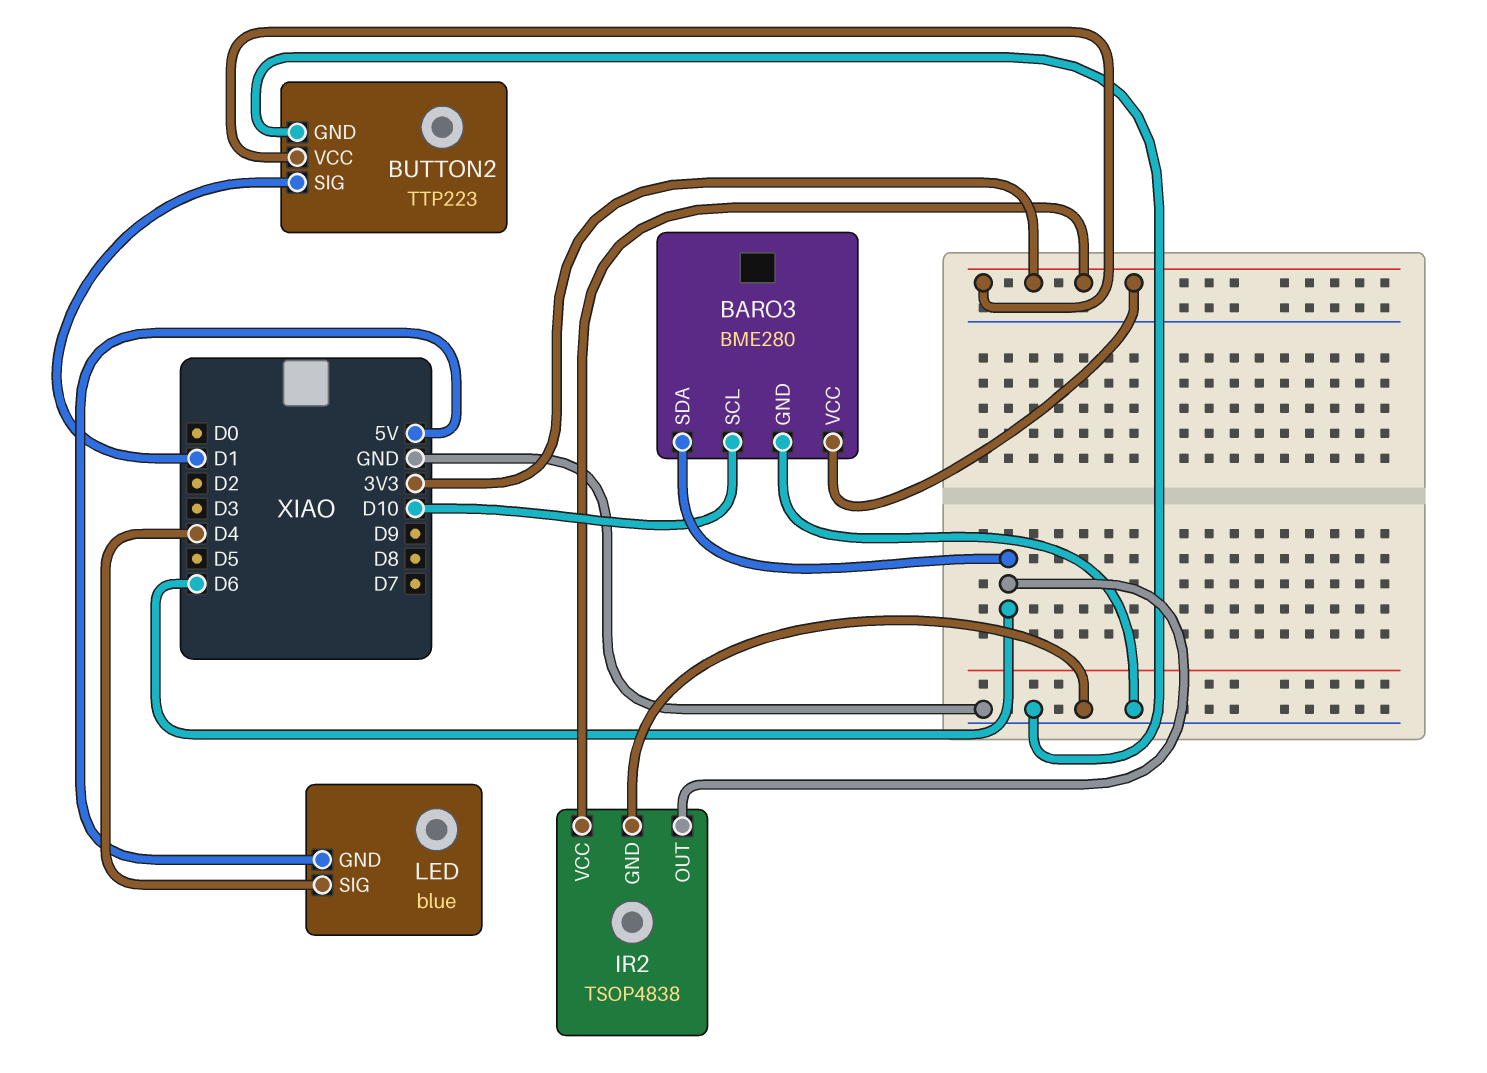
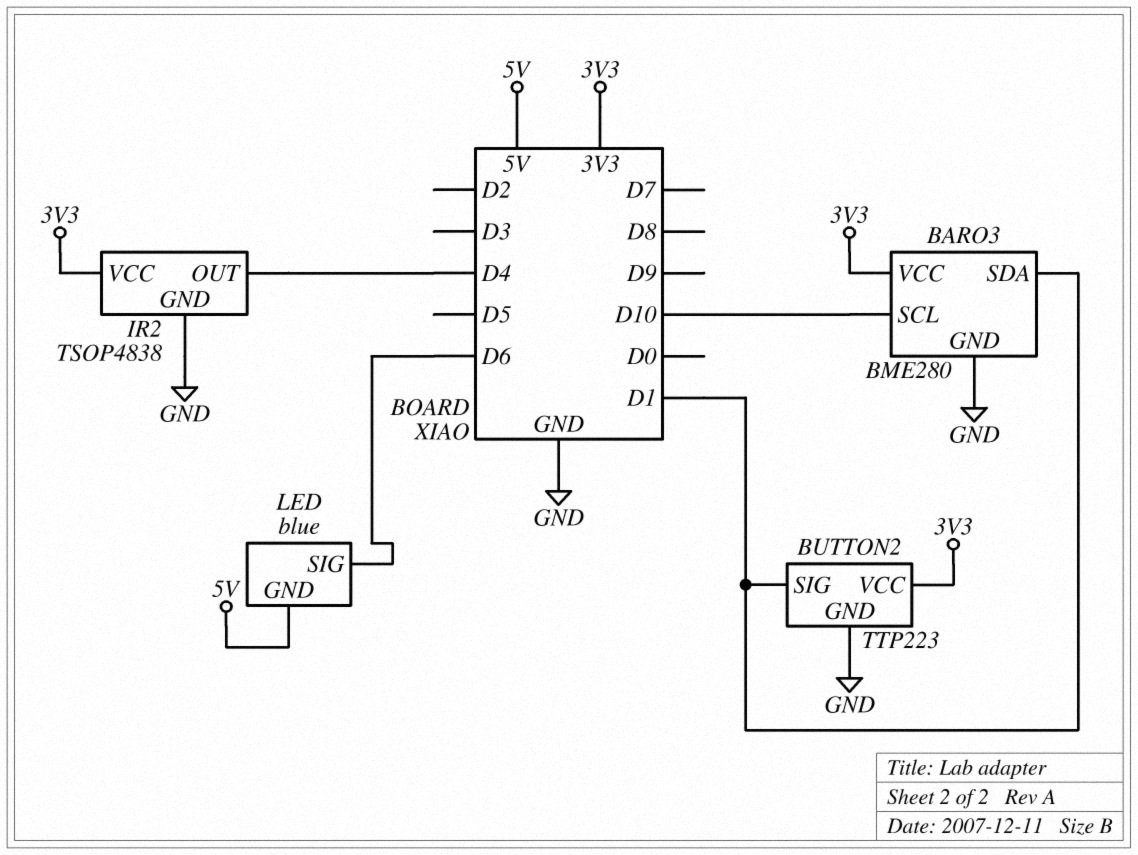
BARO3 pin SDA: D6 -> D1
IR2 pin OUT: D6 -> D4
LED pin SIG: D4 -> D6

